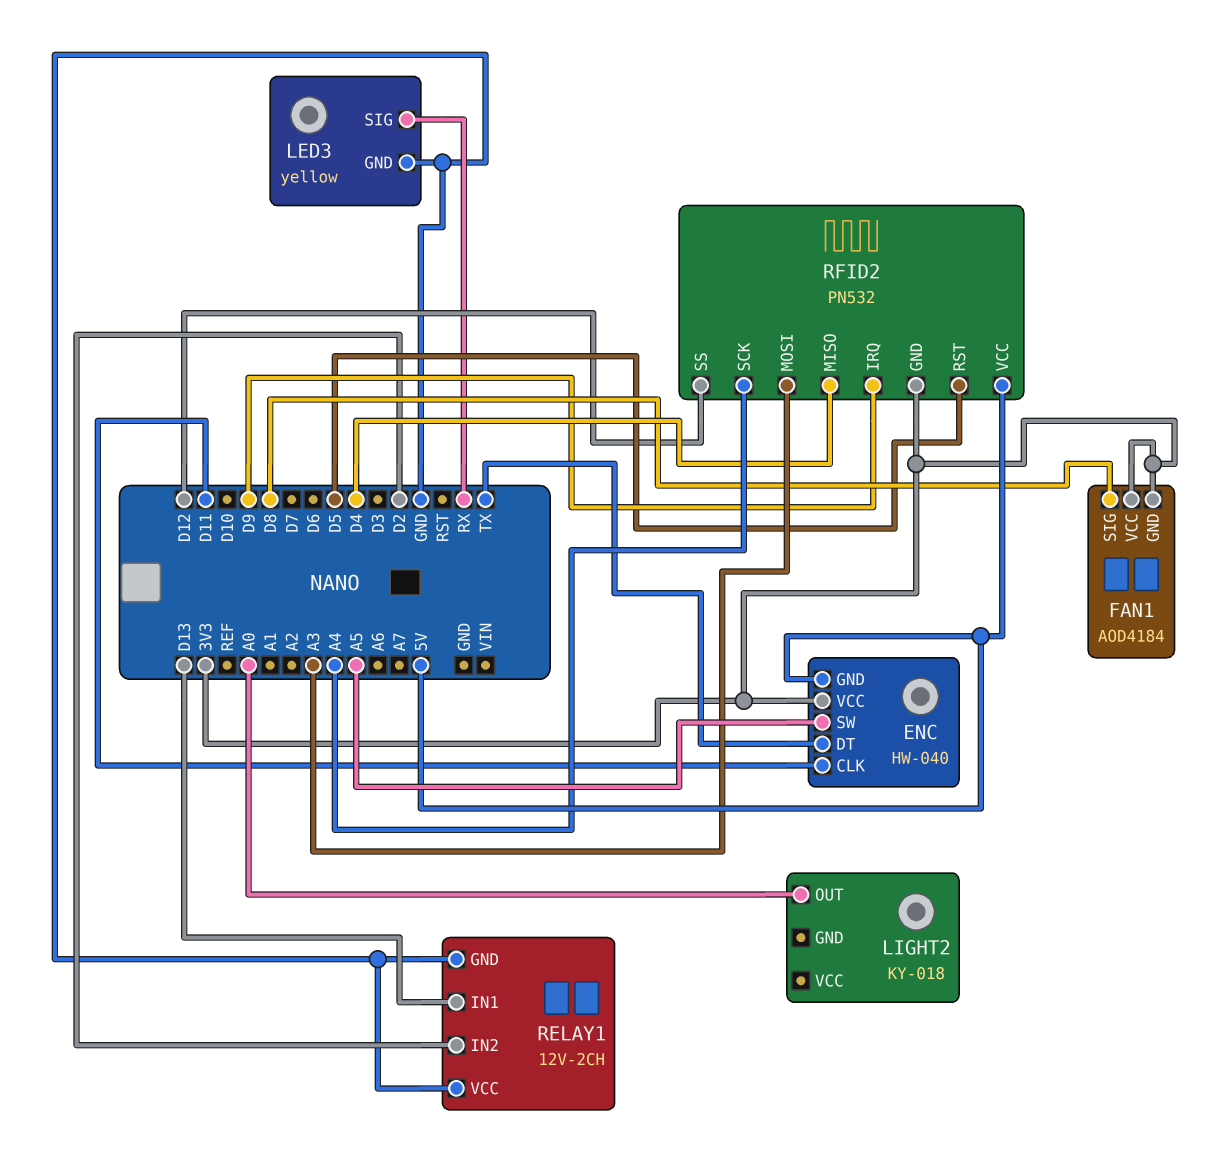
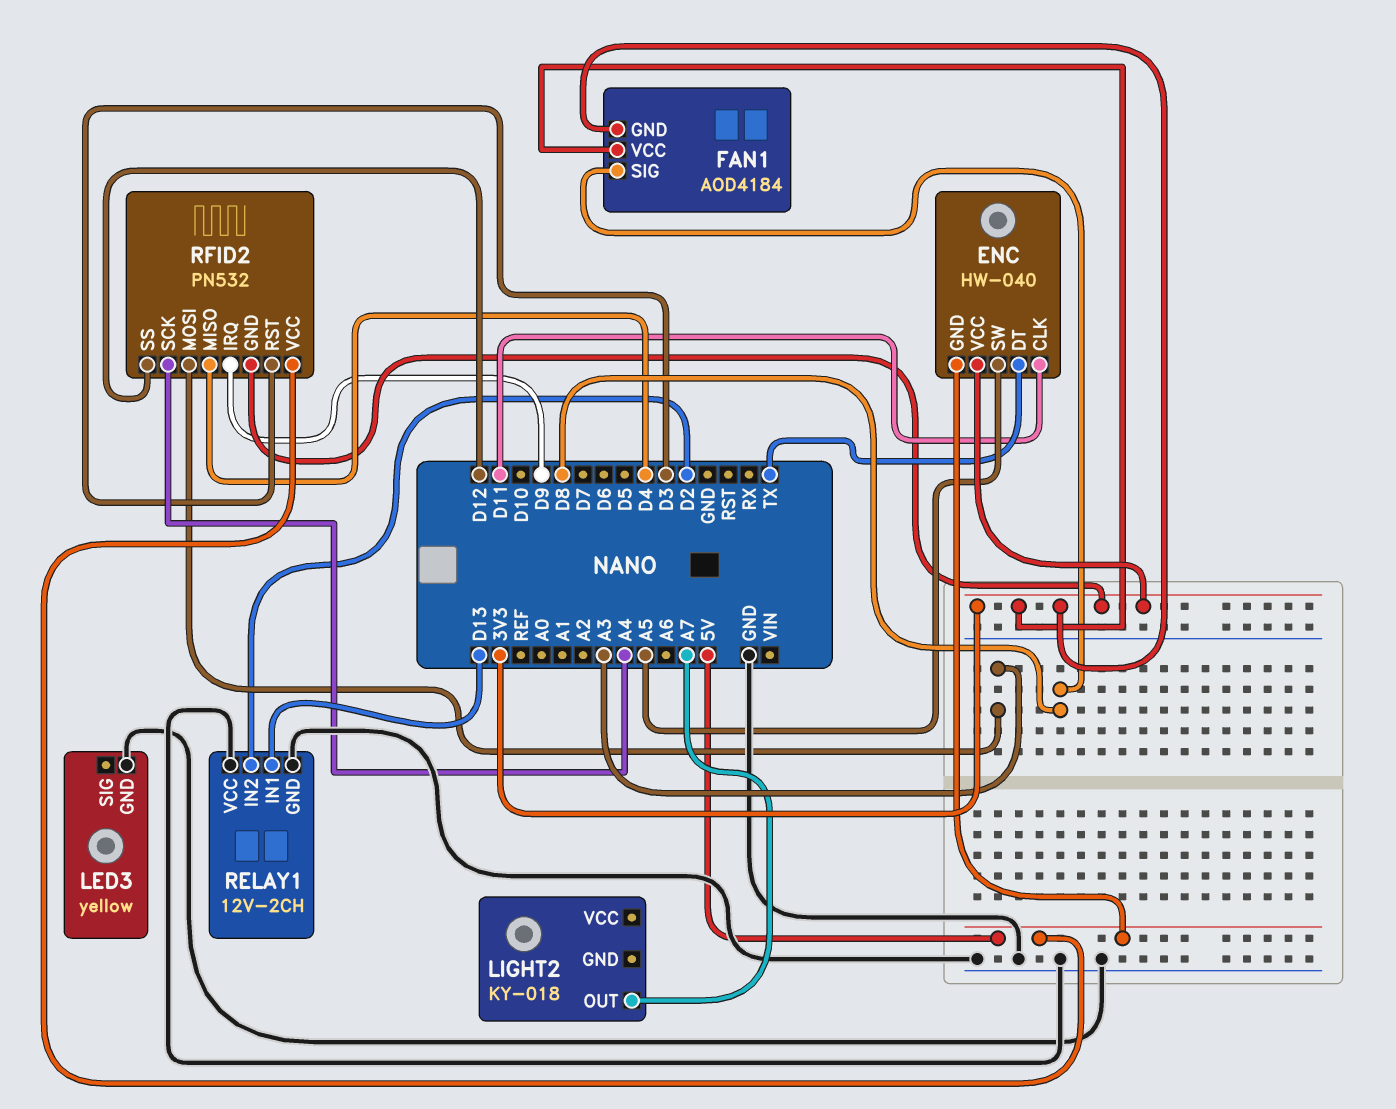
LED3 pin SIG: RX -> none
LIGHT2 pin OUT: A0 -> A7
RFID2 pin RST: D5 -> D3

